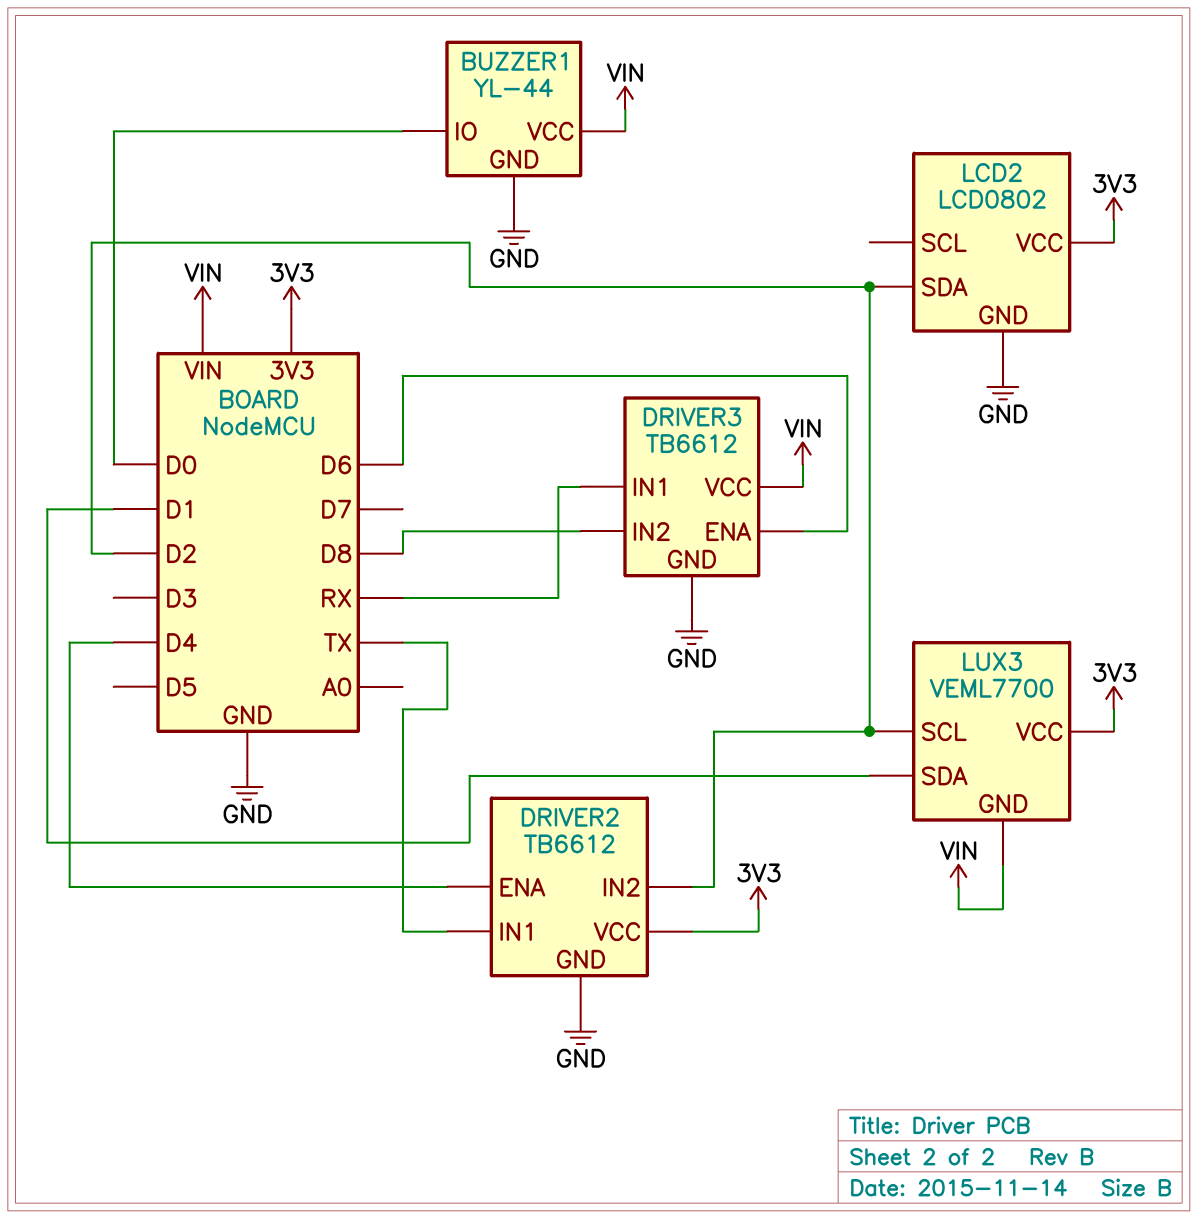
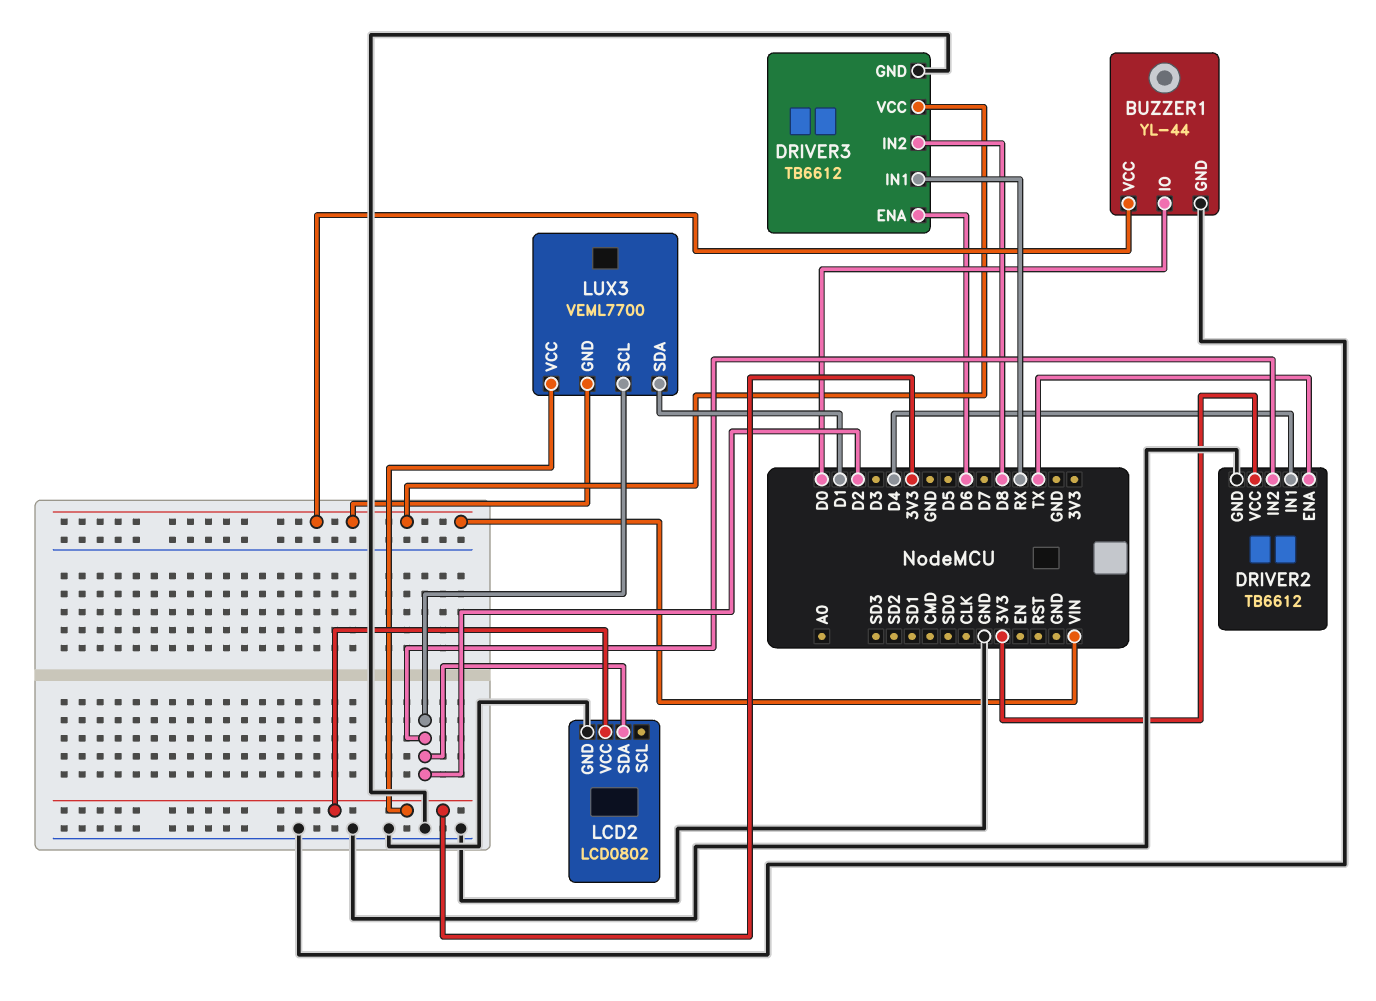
DRIVER2 pin ENA: D4 -> TX
DRIVER2 pin IN1: TX -> D4

